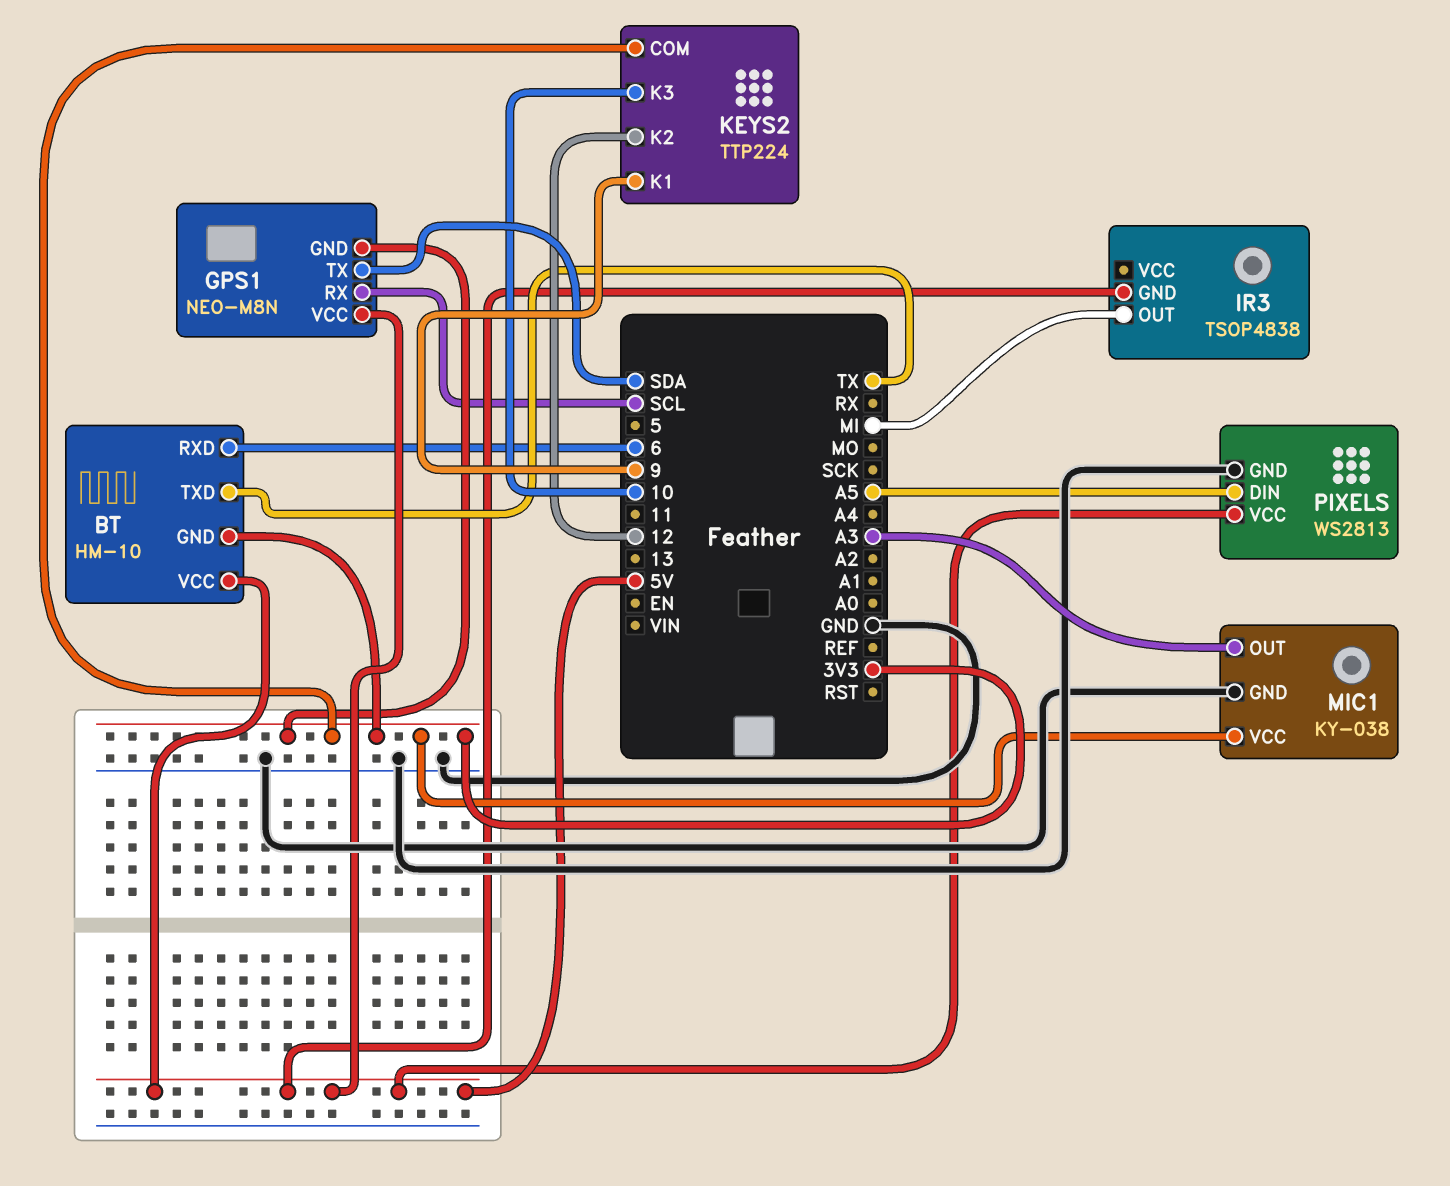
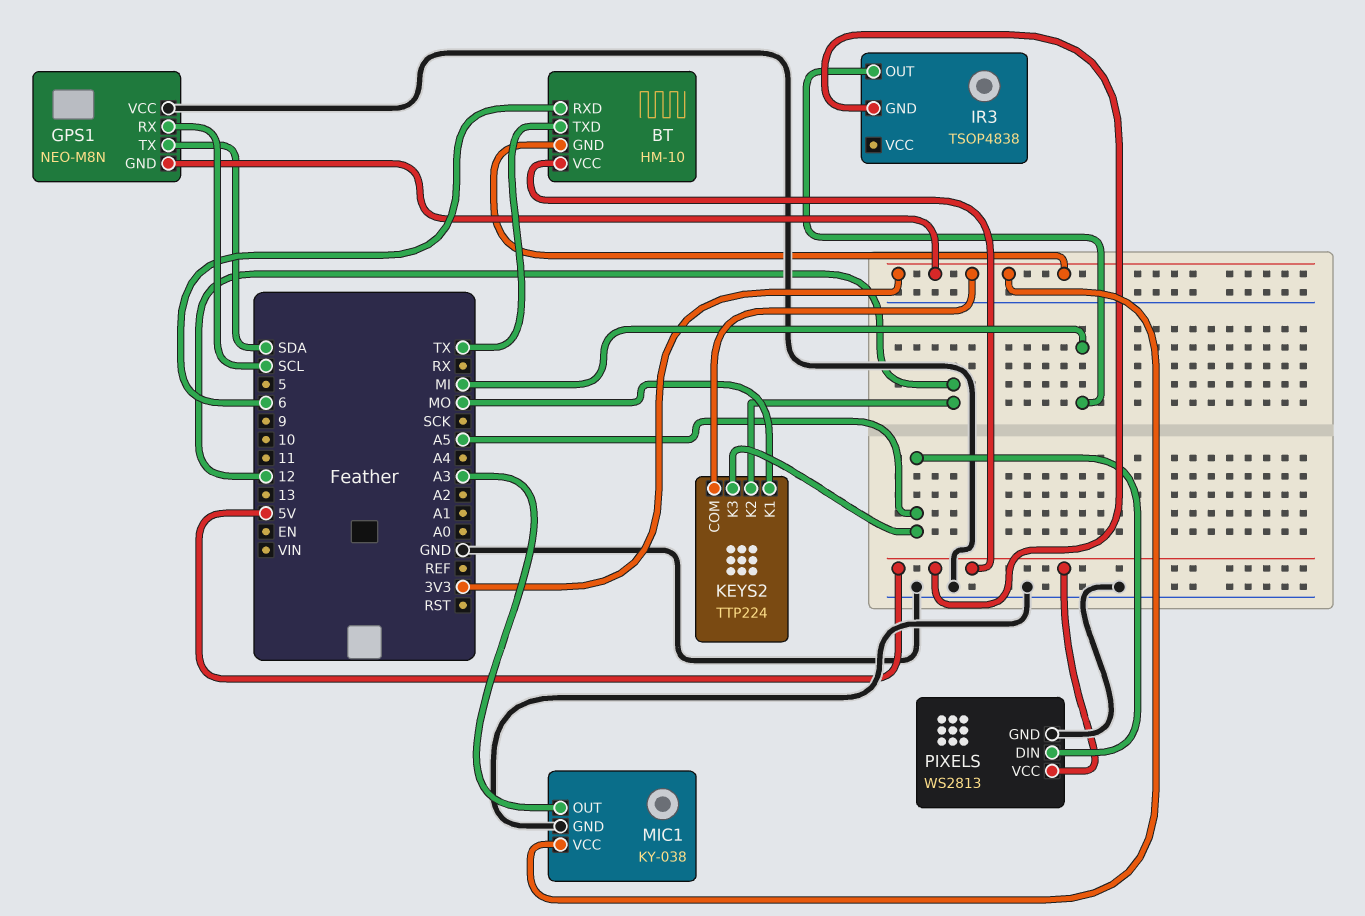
GPS1 pin VCC: 5V -> GND
KEYS2 pin K1: 9 -> MO
KEYS2 pin K3: 10 -> A5

